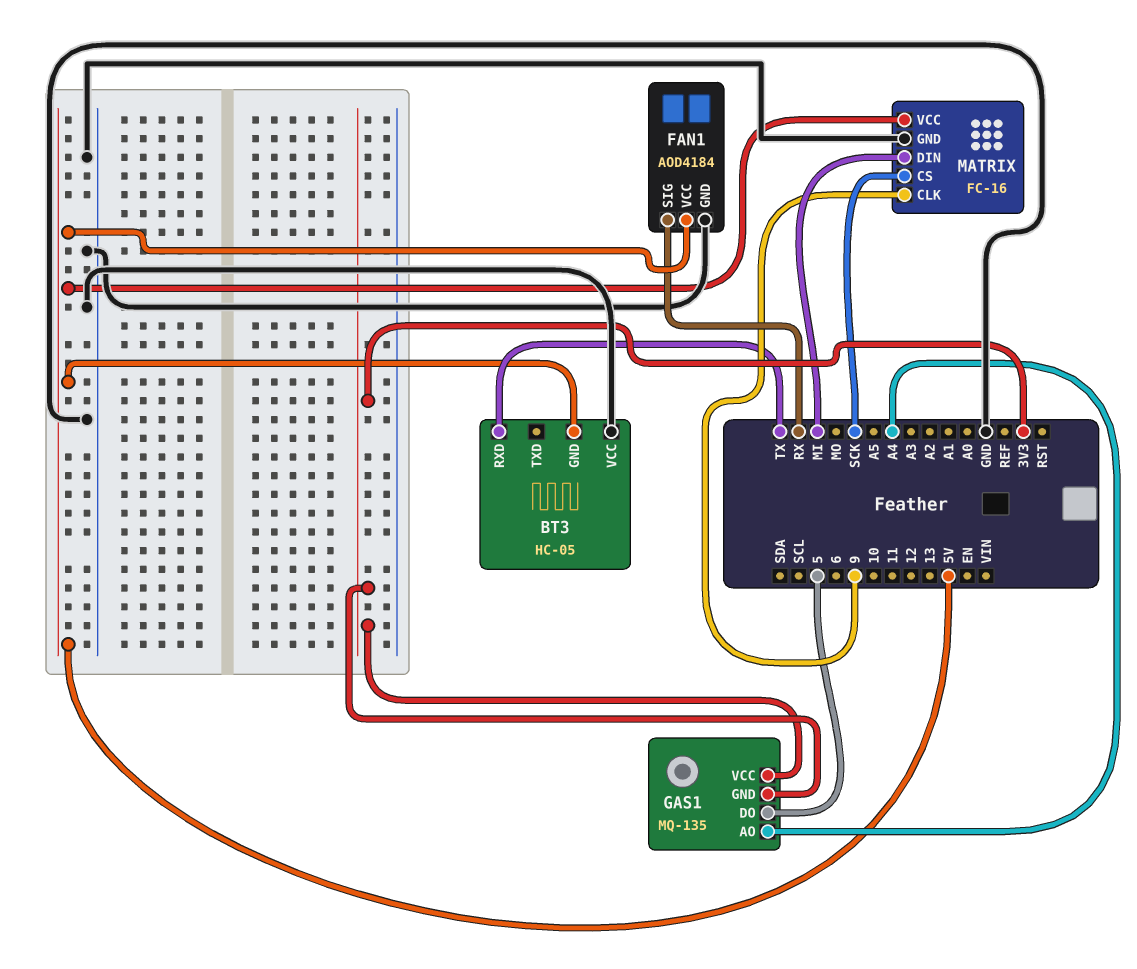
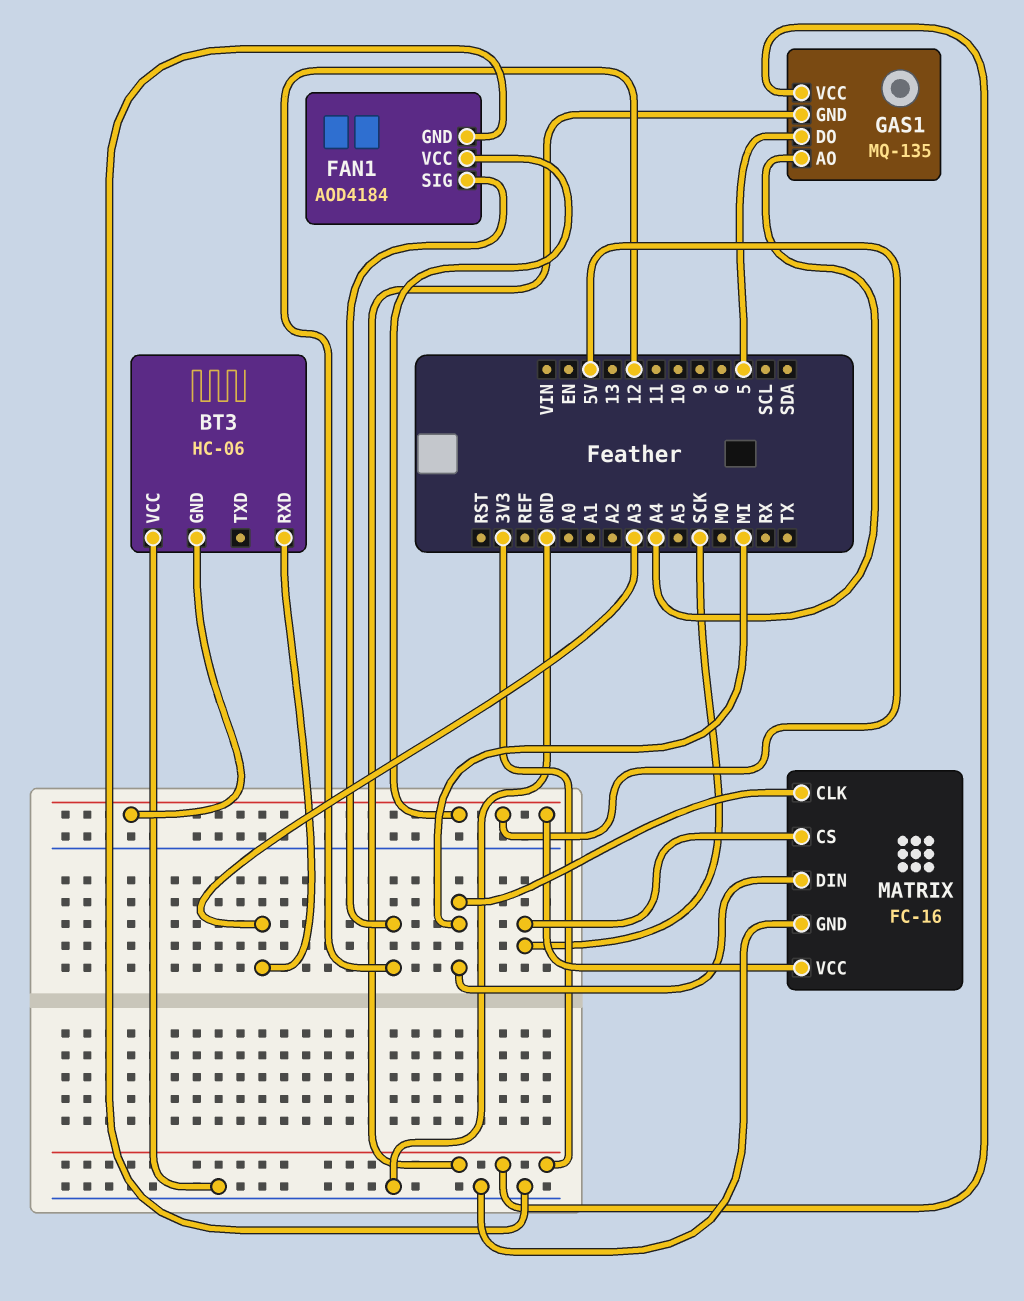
BT3: HC-05 -> HC-06
BT3 pin RXD: TX -> A3
FAN1 pin SIG: RX -> 12
MATRIX pin CLK: 9 -> MI

